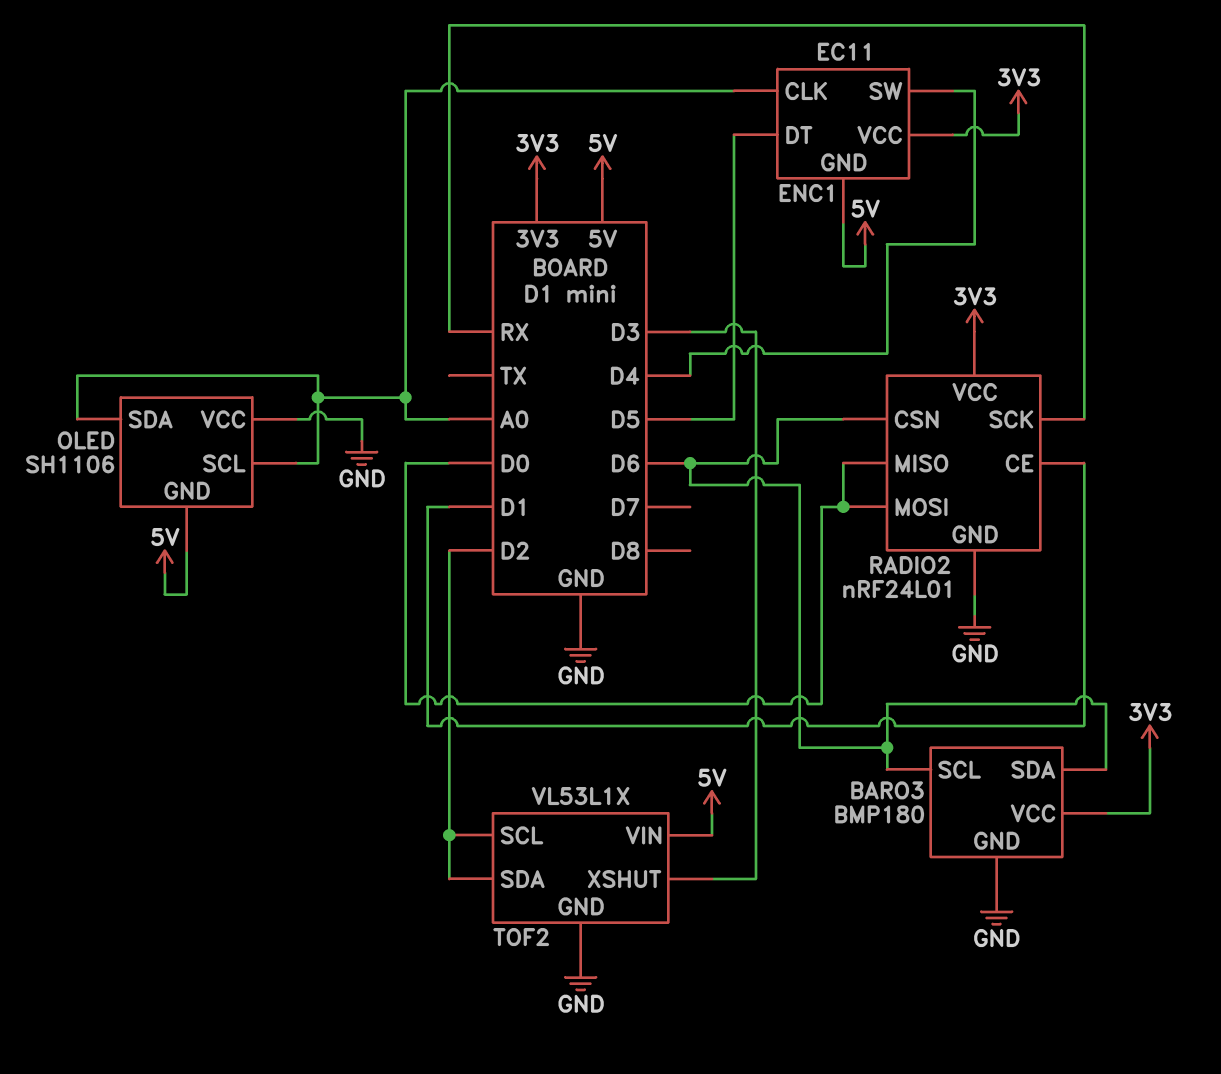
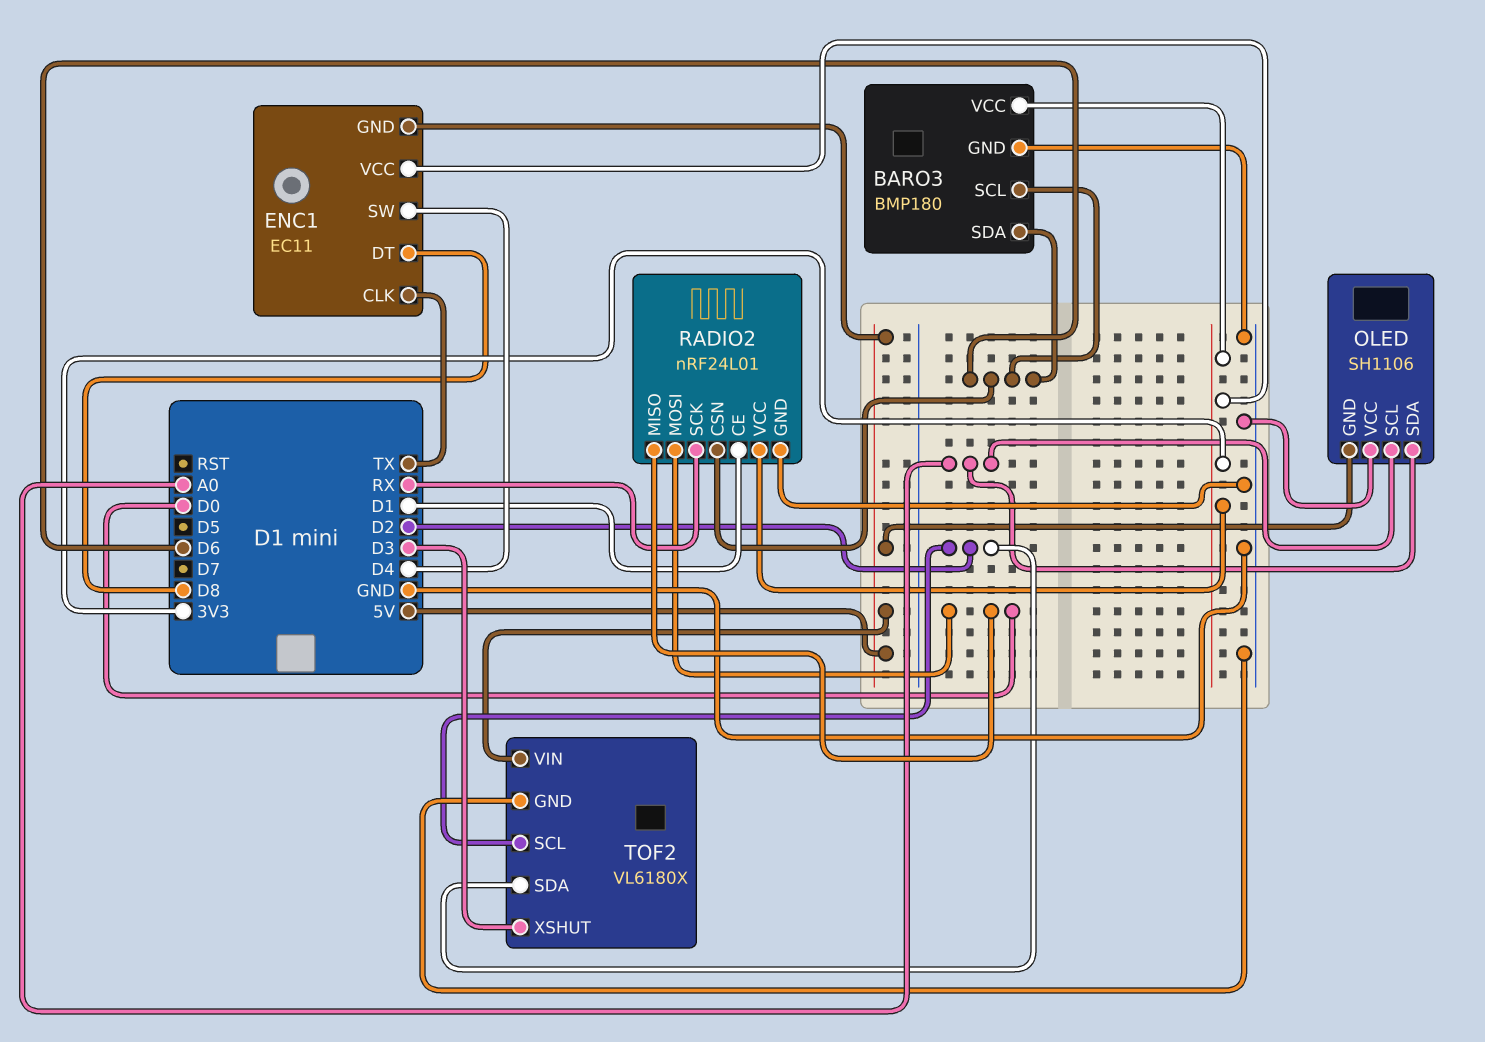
ENC1 pin CLK: A0 -> TX
ENC1 pin DT: D5 -> D8
TOF2: VL53L1X -> VL6180X

